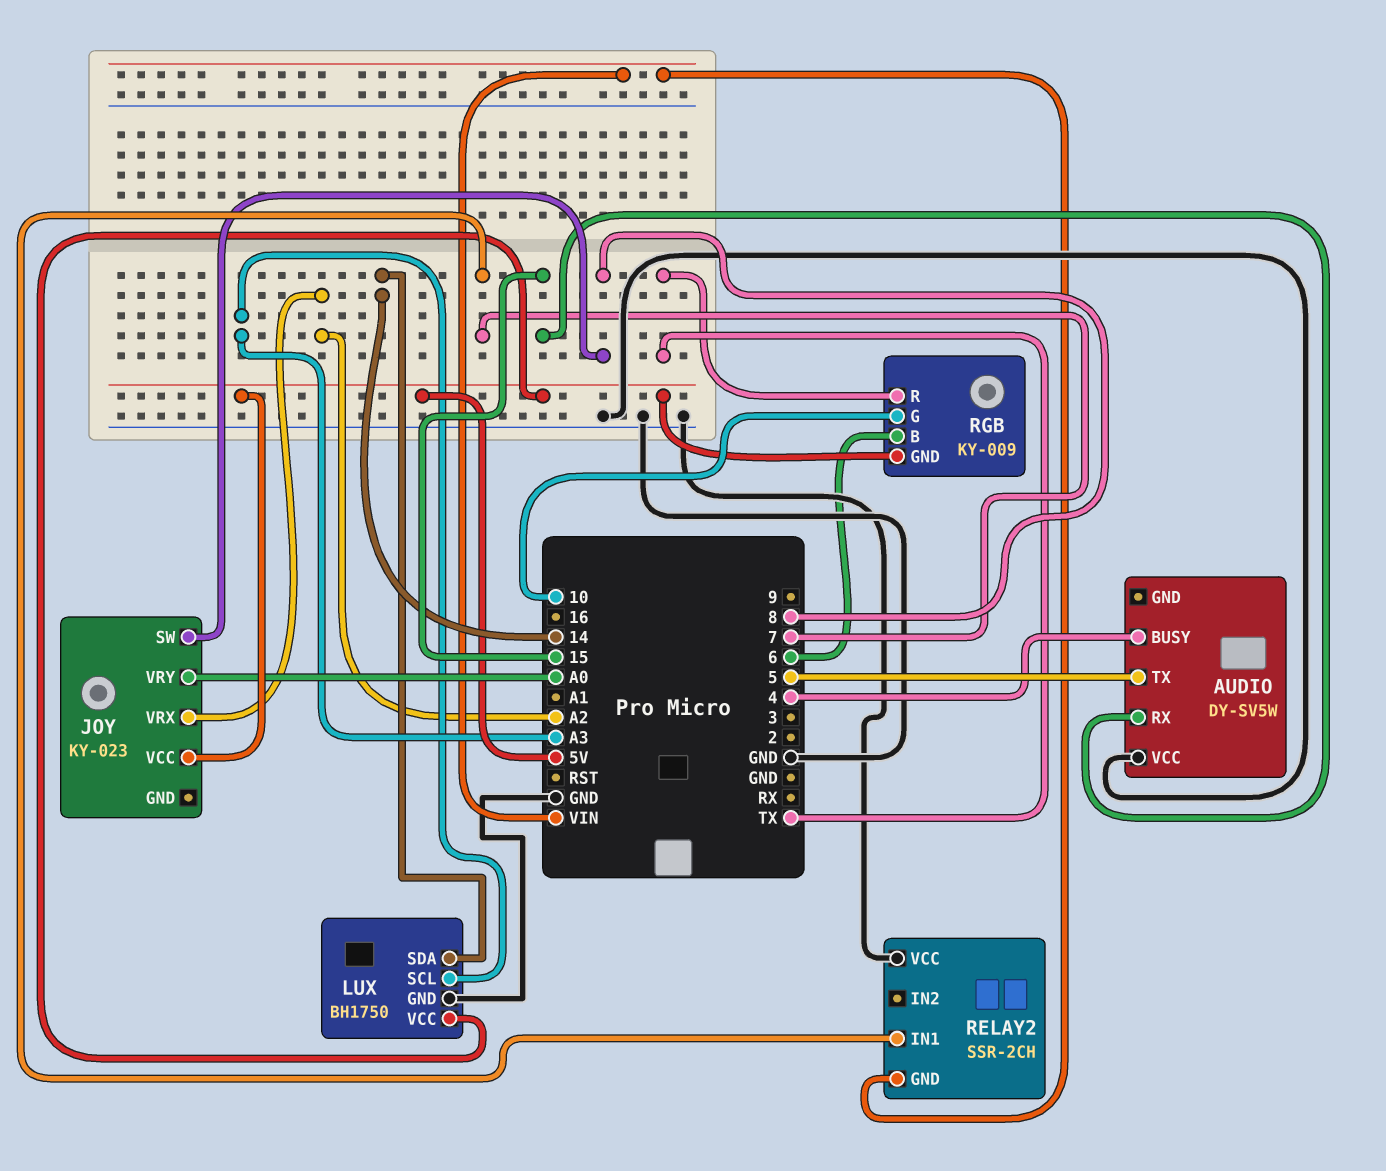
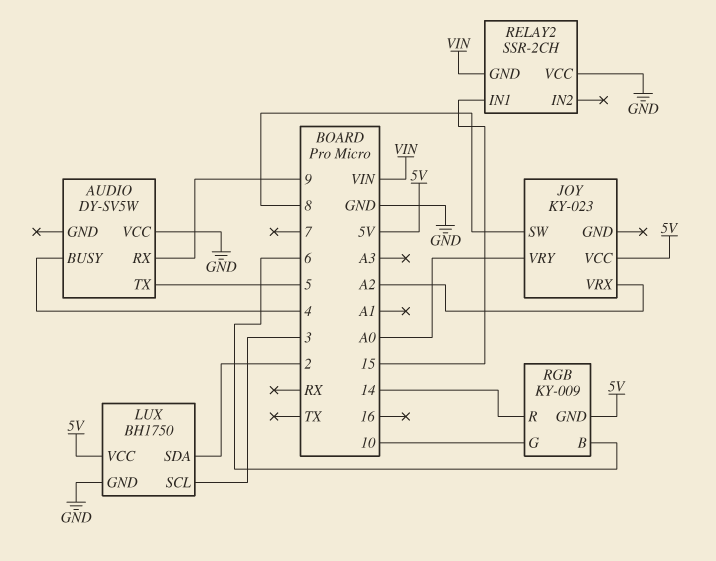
AUDIO pin RX: 15 -> 9
LUX pin SCL: A3 -> 3
LUX pin SDA: 14 -> 2
RELAY2 pin IN1: 7 -> 15
RGB pin R: TX -> 14

